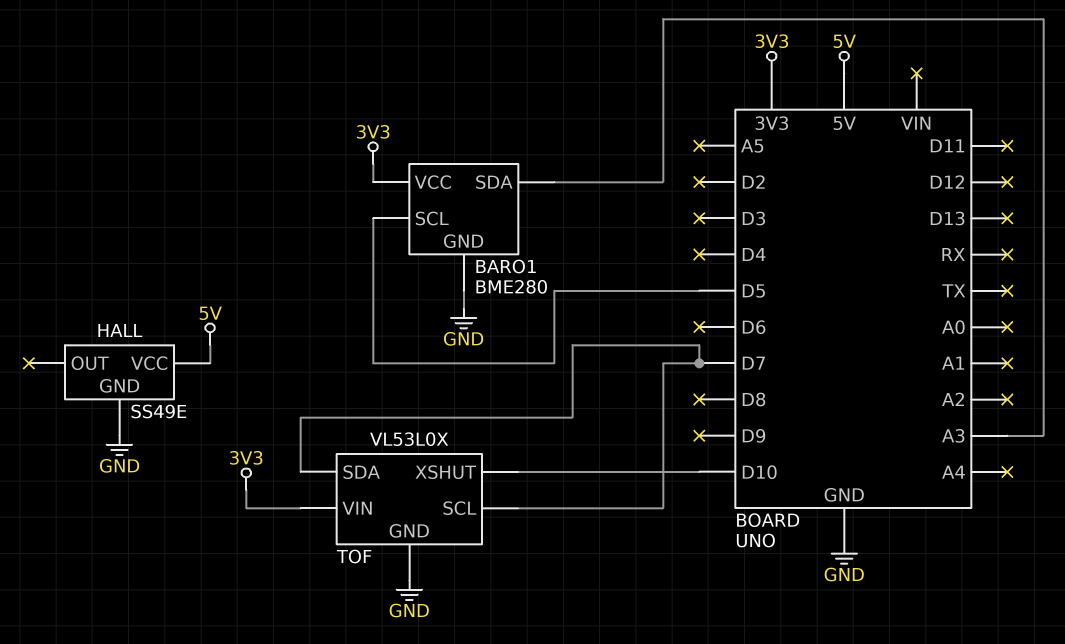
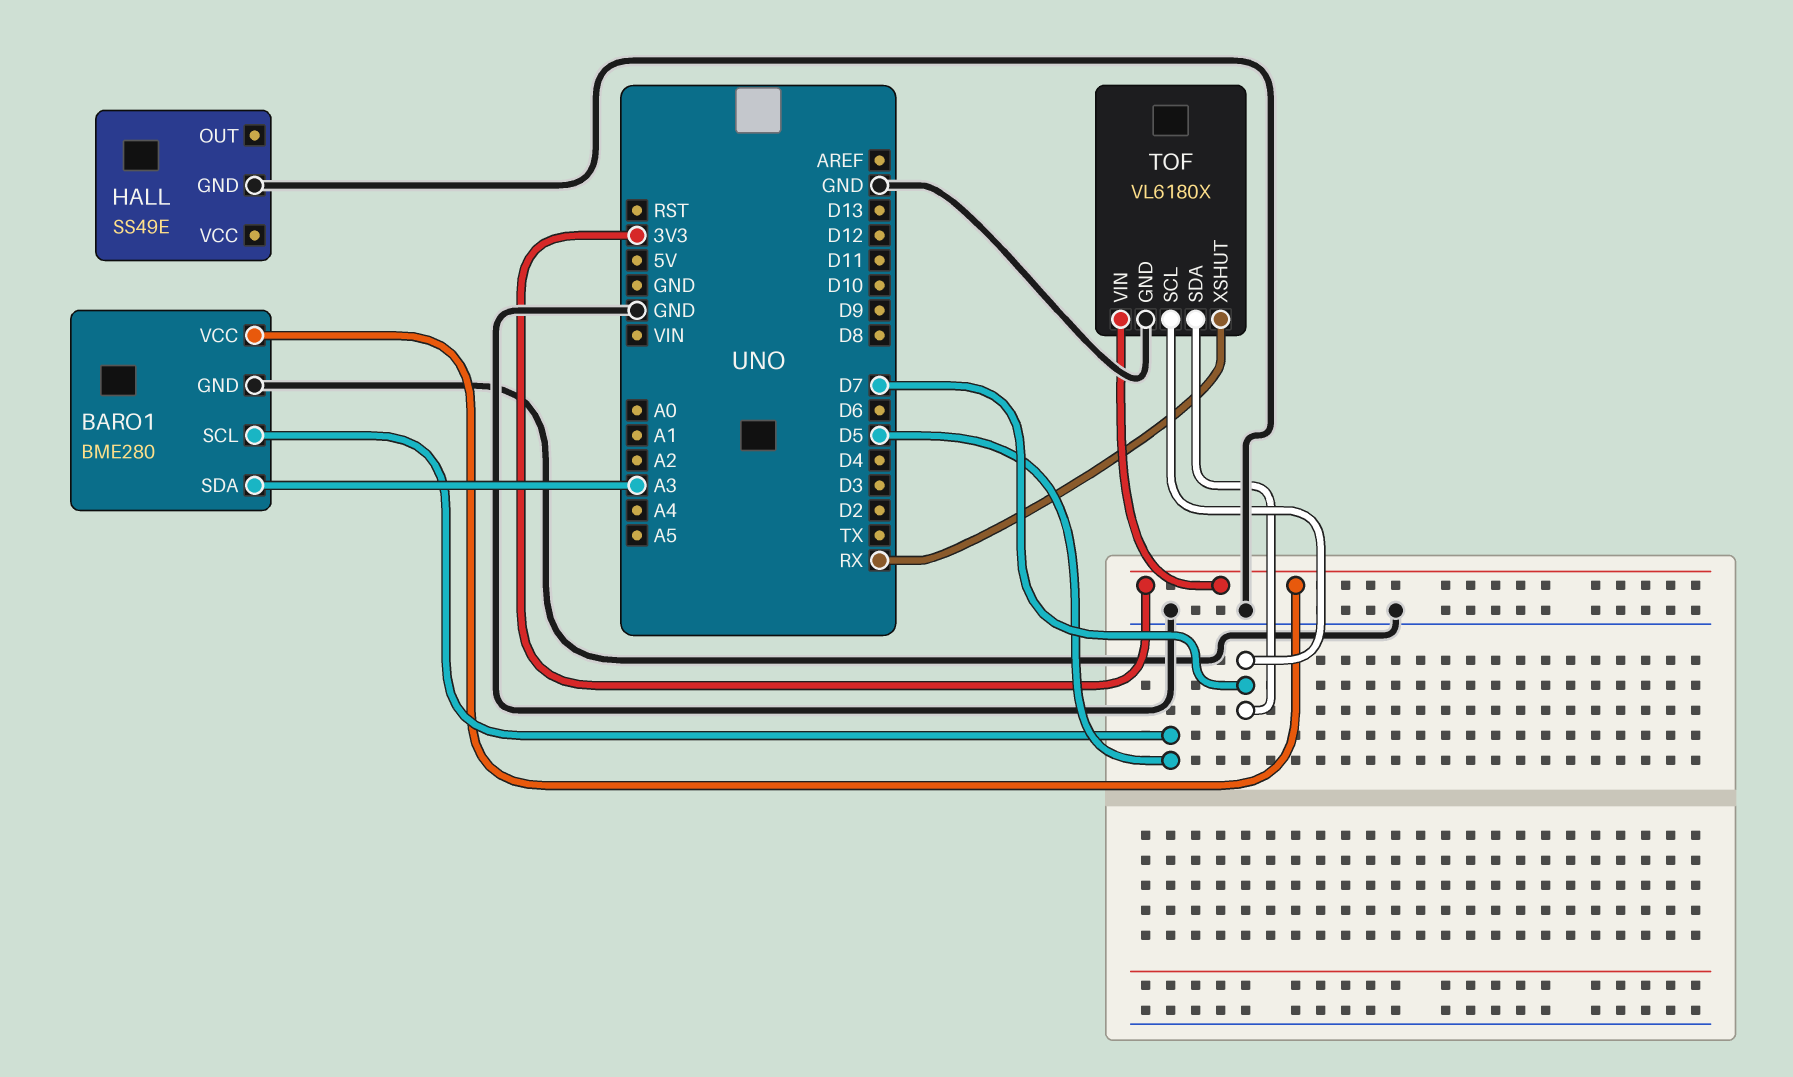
HALL pin VCC: 5V -> none
TOF: VL53L0X -> VL6180X
TOF pin XSHUT: D10 -> RX

